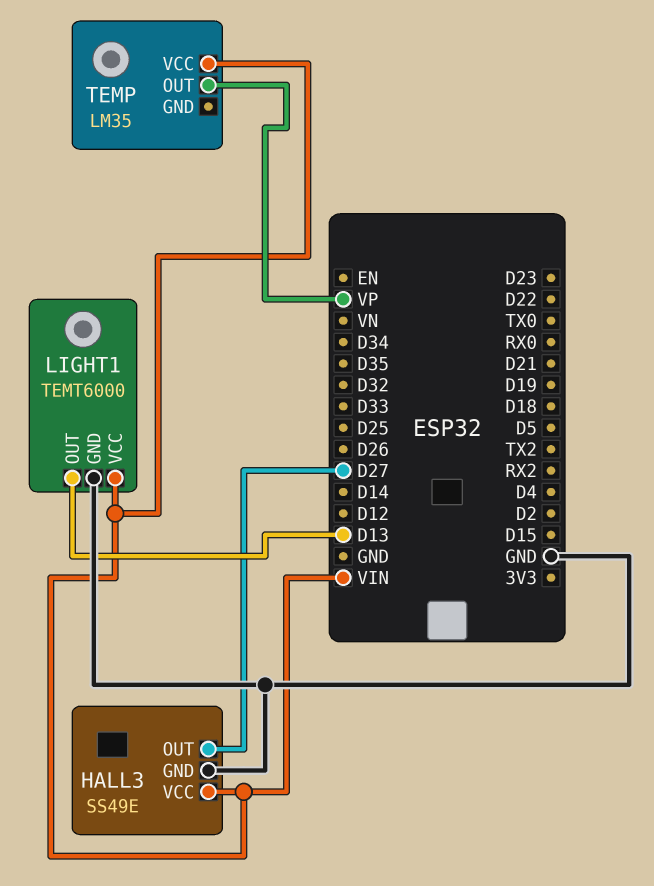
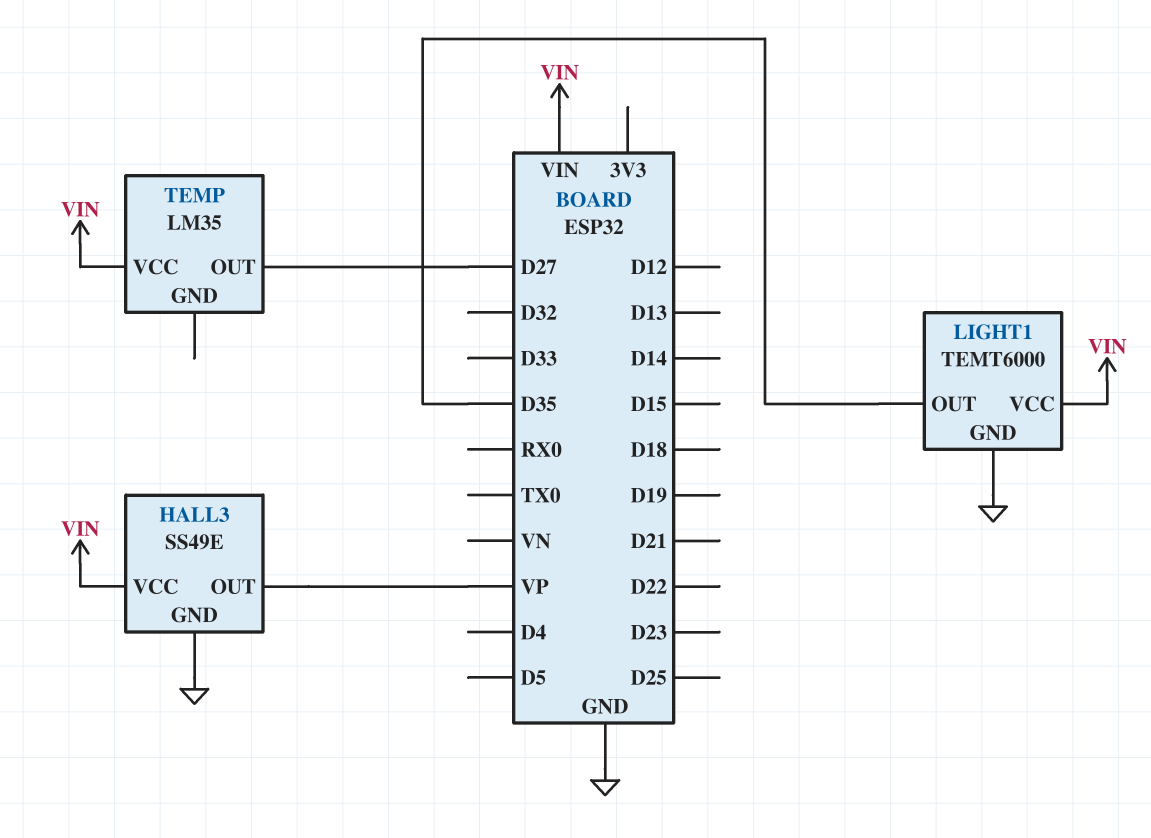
HALL3 pin OUT: D27 -> VP
LIGHT1 pin OUT: D13 -> D35
TEMP pin OUT: VP -> D27

